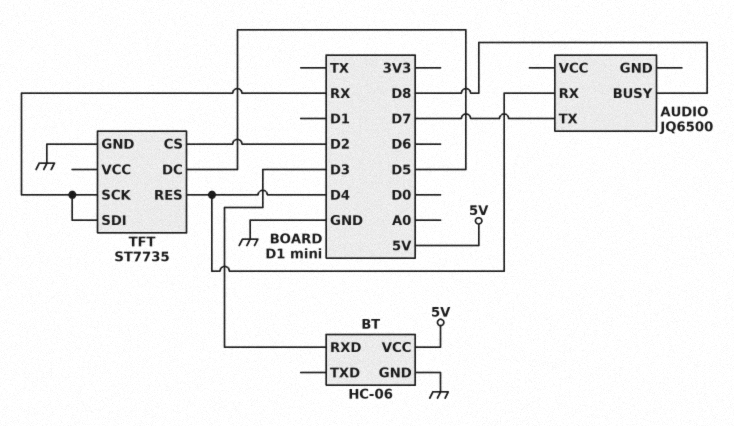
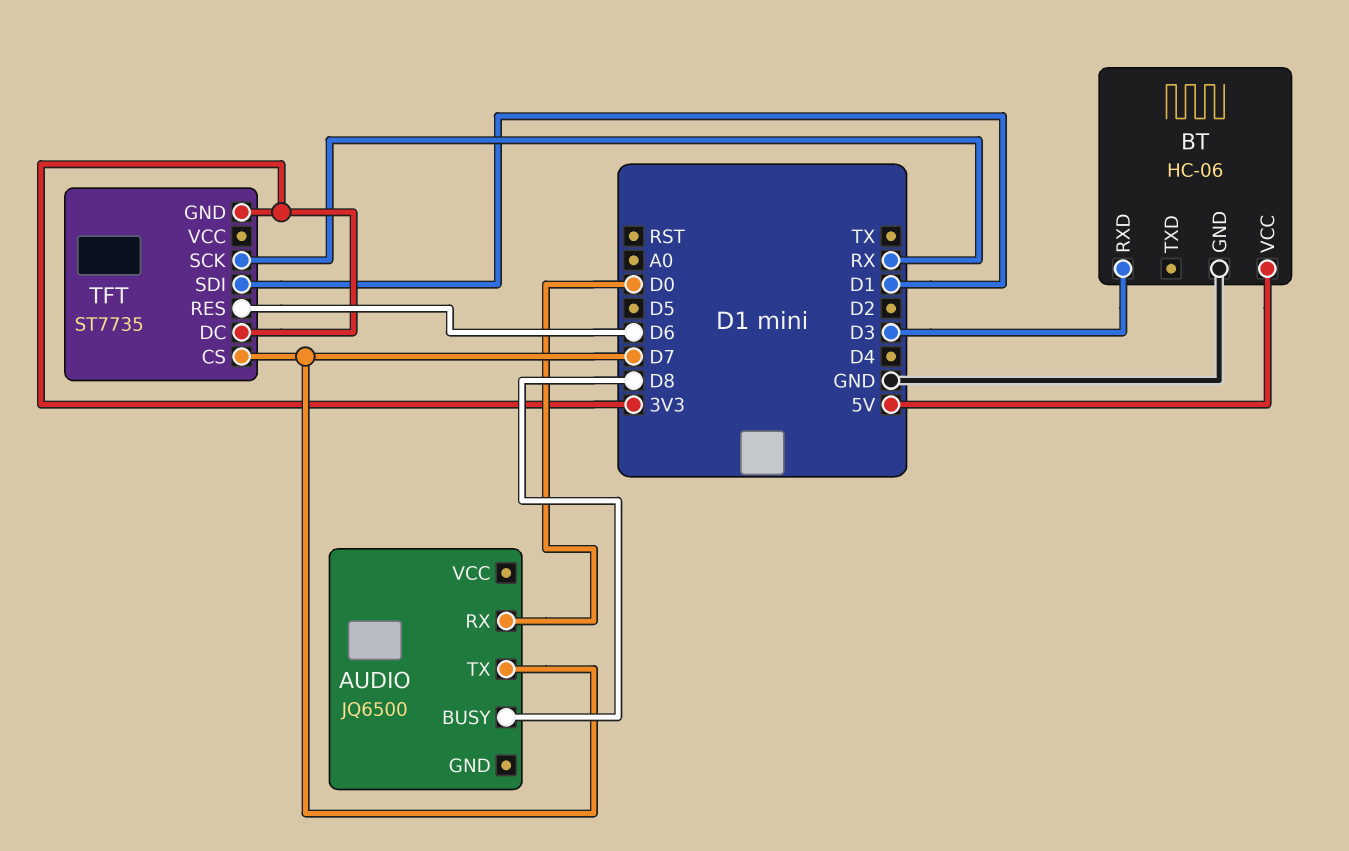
AUDIO pin RX: D4 -> D0
TFT pin CS: D2 -> D7
TFT pin DC: D5 -> 3V3
TFT pin GND: GND -> 3V3
TFT pin RES: D4 -> D6
TFT pin SDI: RX -> D1

